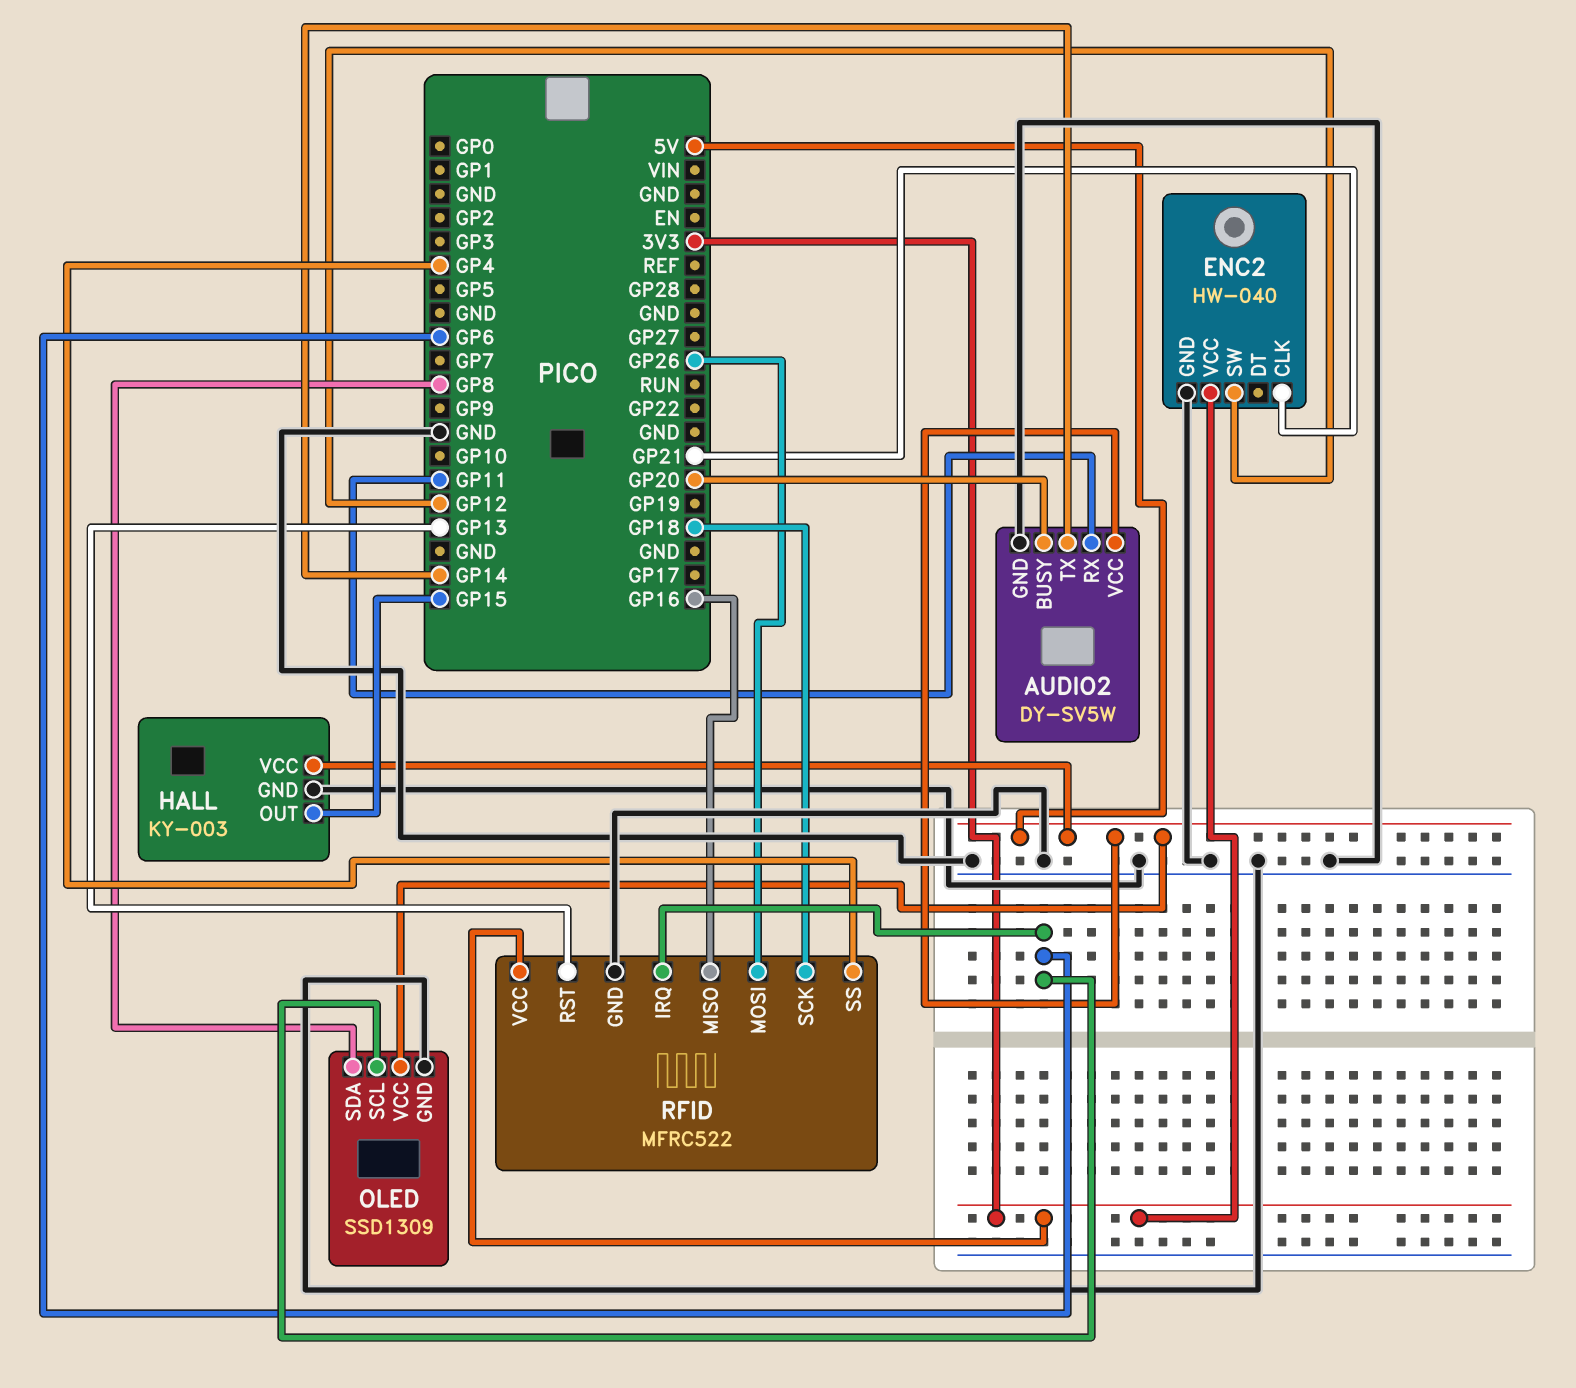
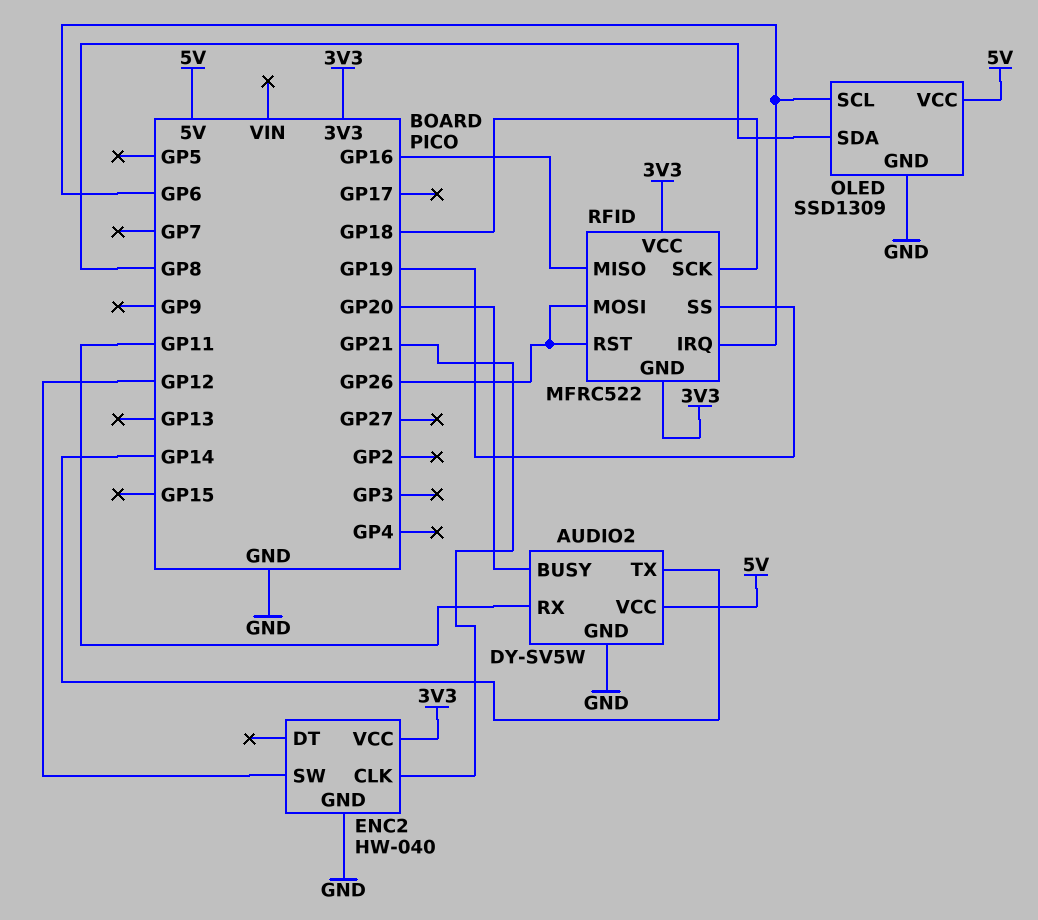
HALL: KY-003 -> none
HALL pin GND: GND -> none
HALL pin OUT: GP15 -> none
HALL pin VCC: 5V -> none
RFID pin GND: GND -> 3V3
RFID pin RST: GP13 -> GP26
RFID pin SS: GP4 -> GP19

